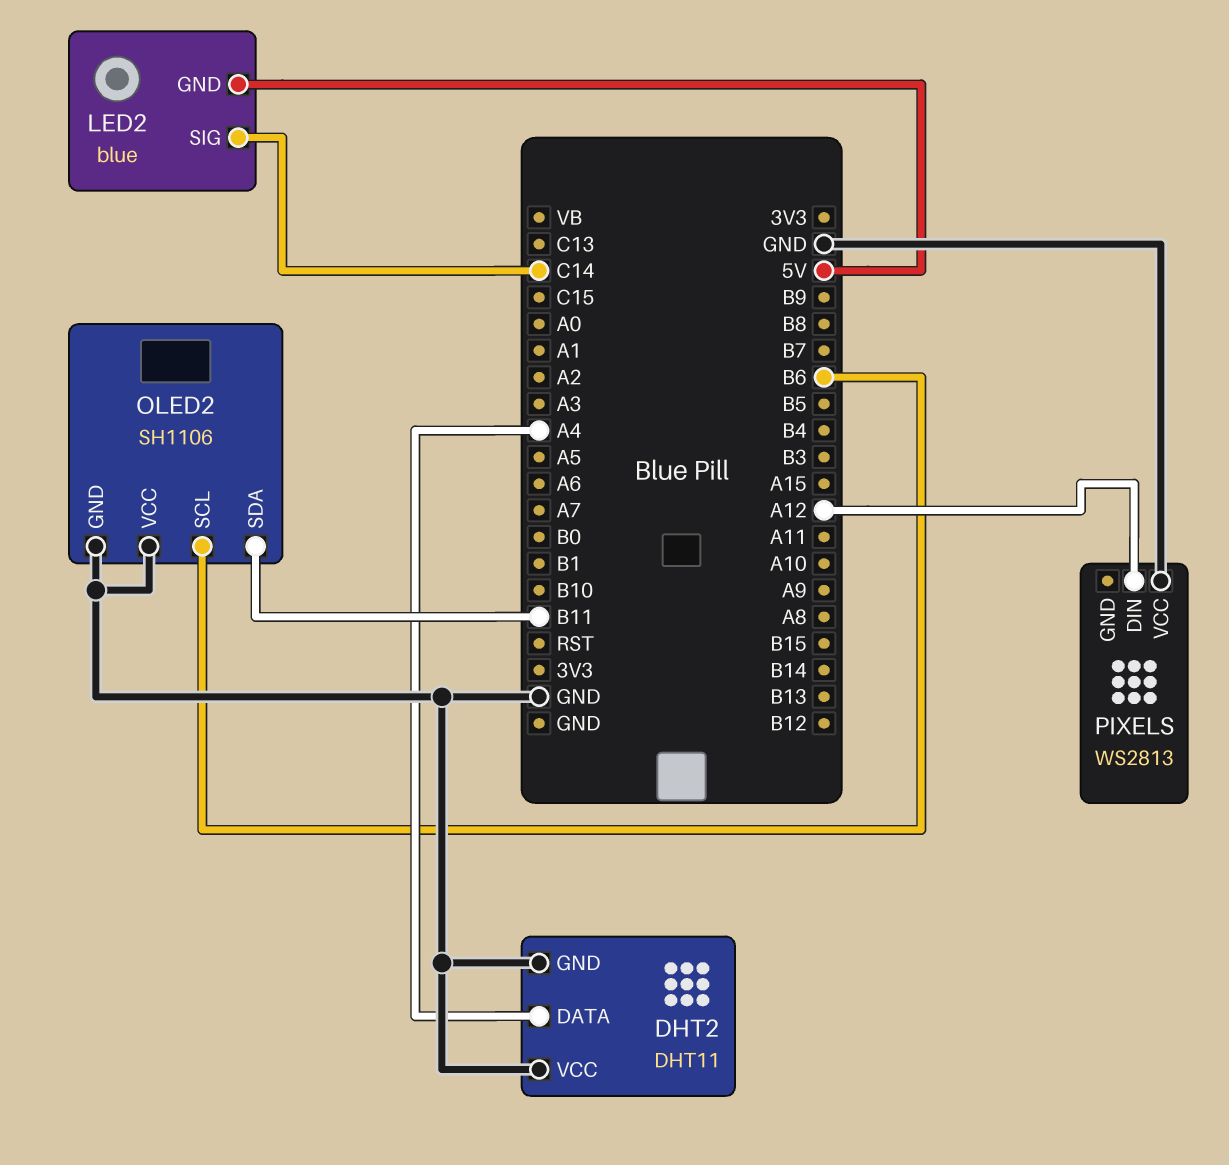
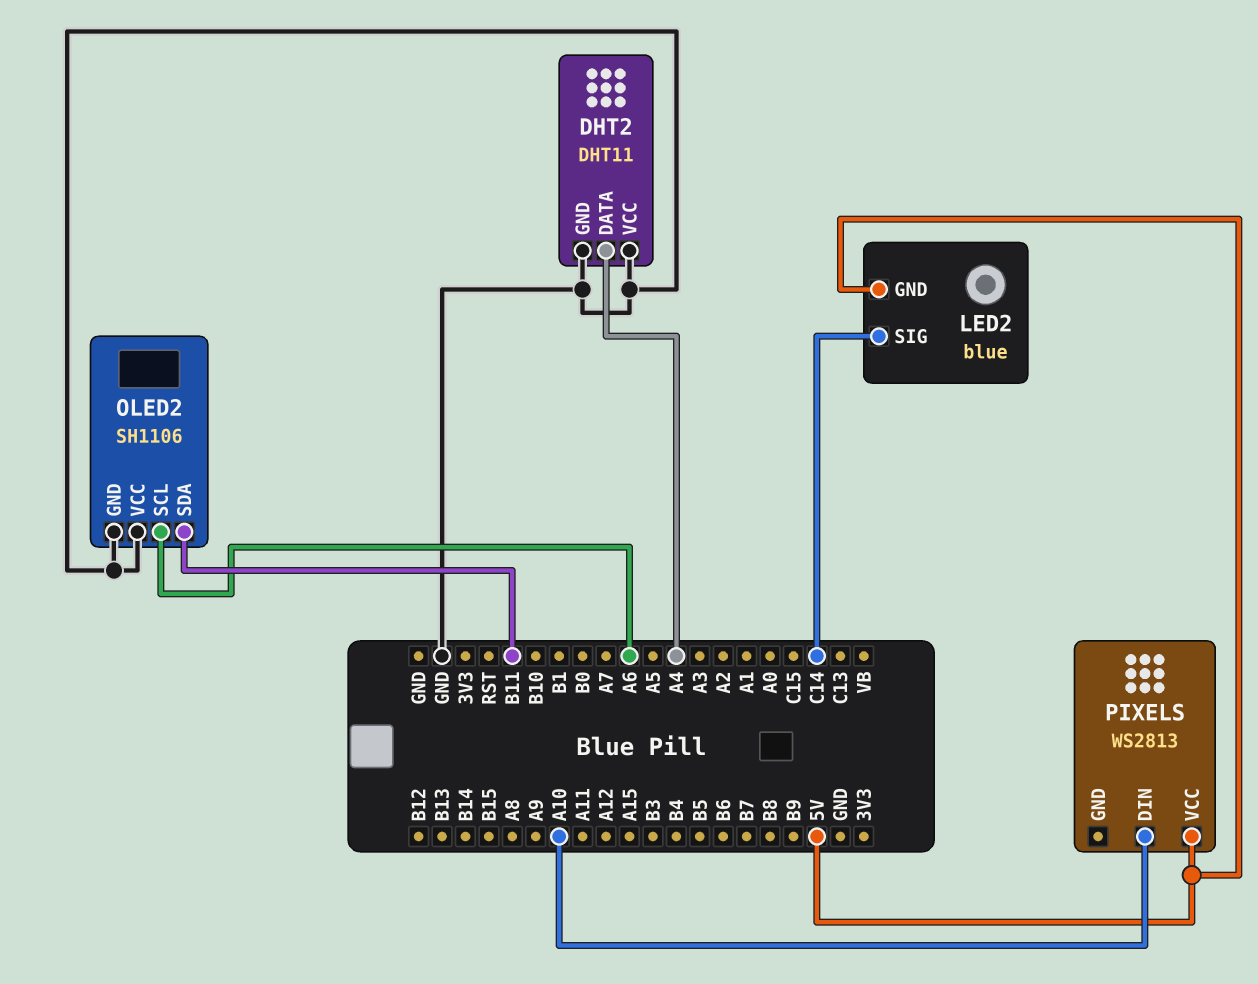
OLED2 pin SCL: B6 -> A6
PIXELS pin DIN: A12 -> A10
PIXELS pin VCC: GND -> 5V

